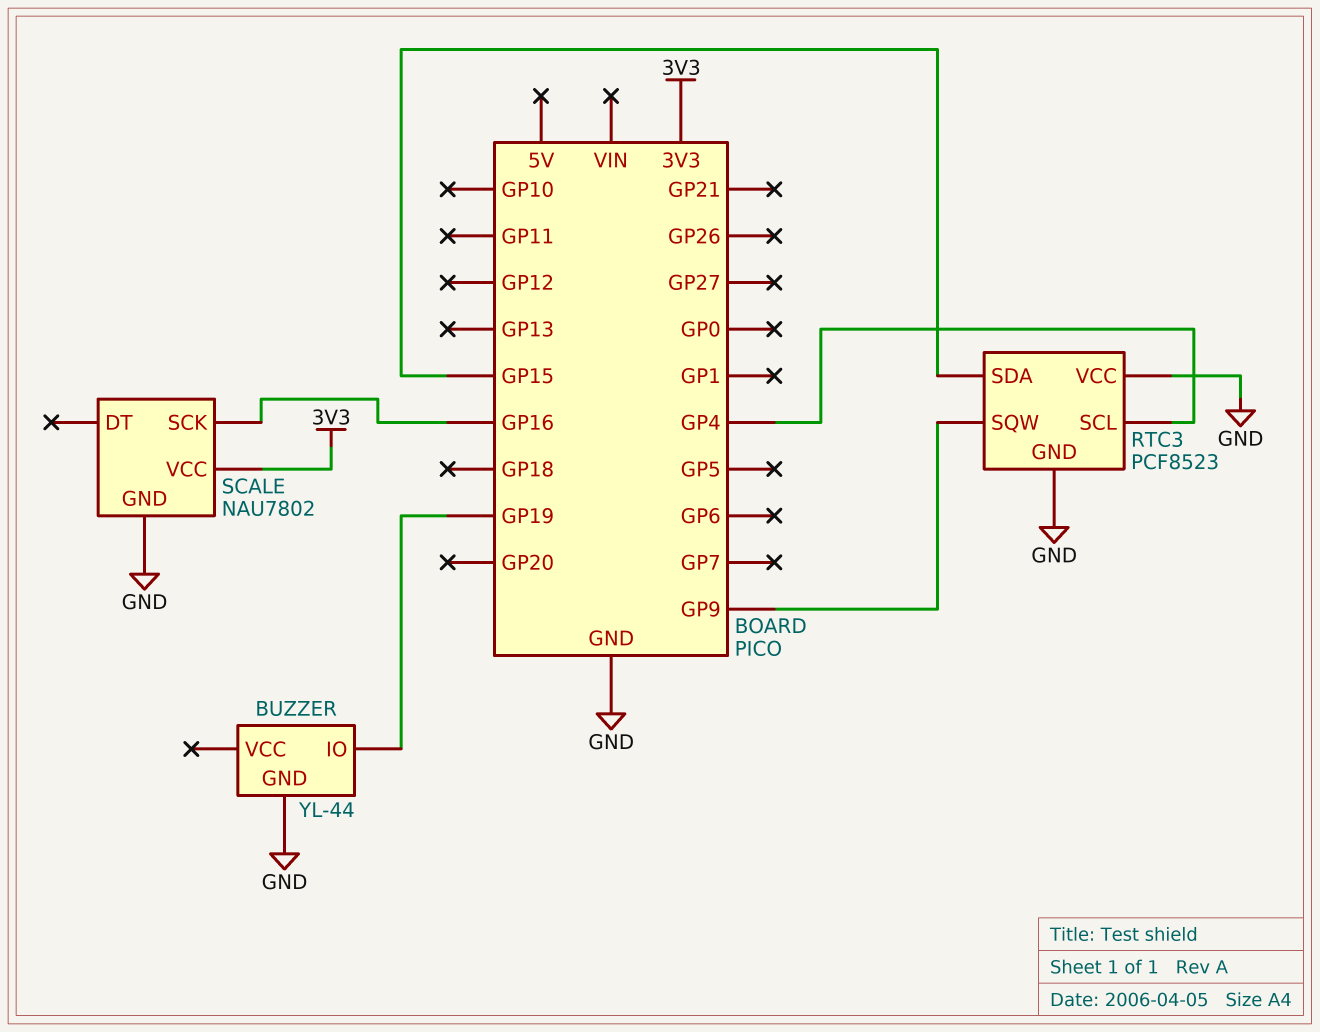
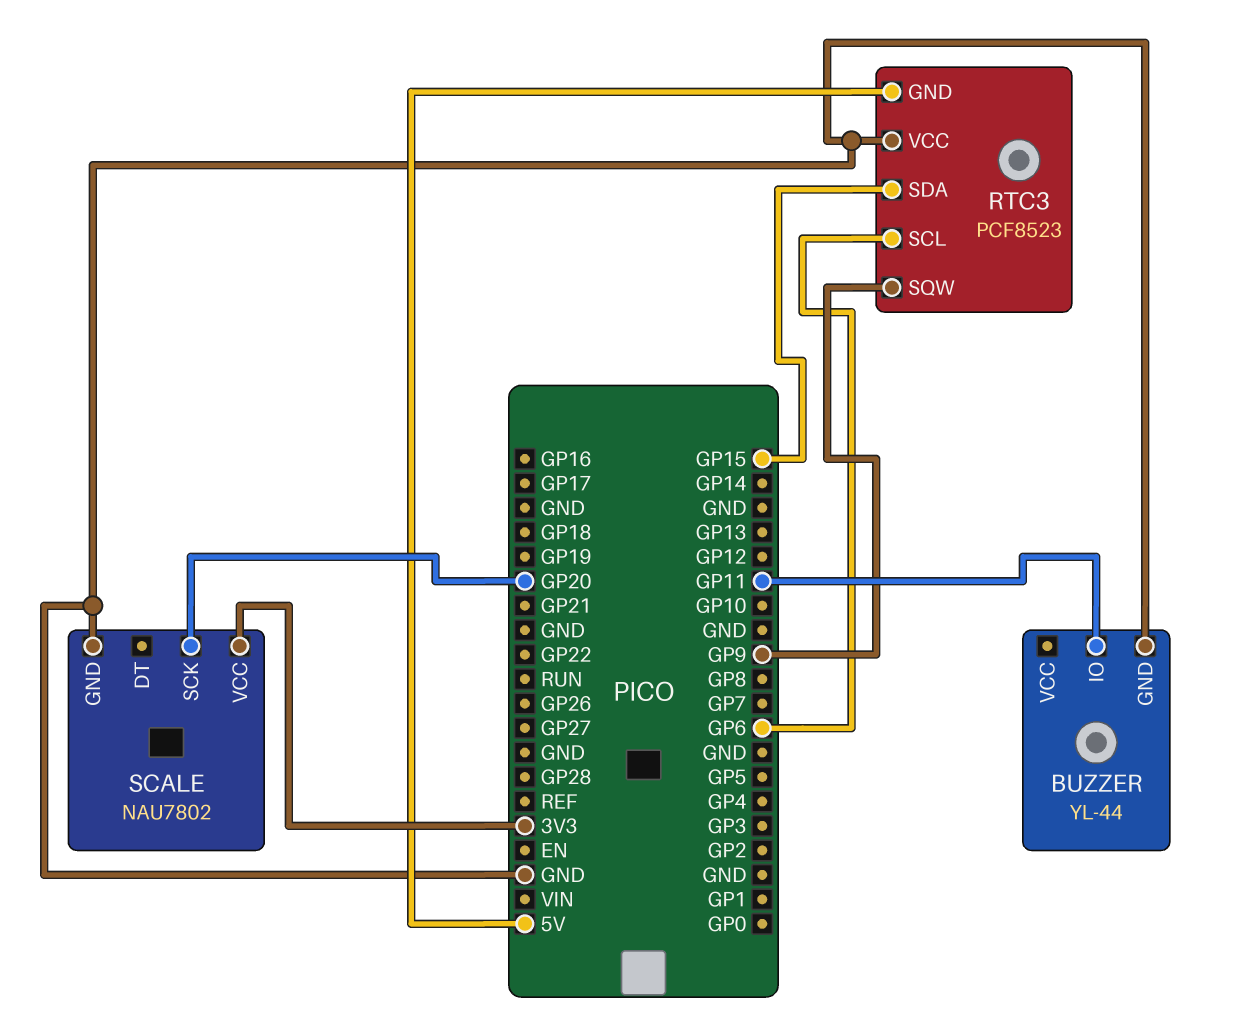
BUZZER pin IO: GP19 -> GP11
RTC3 pin GND: GND -> 5V
RTC3 pin SCL: GP4 -> GP6
SCALE pin SCK: GP16 -> GP20

